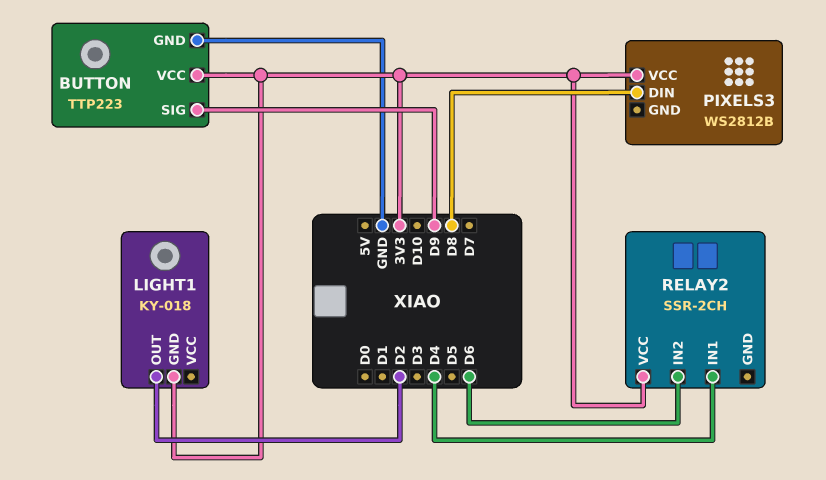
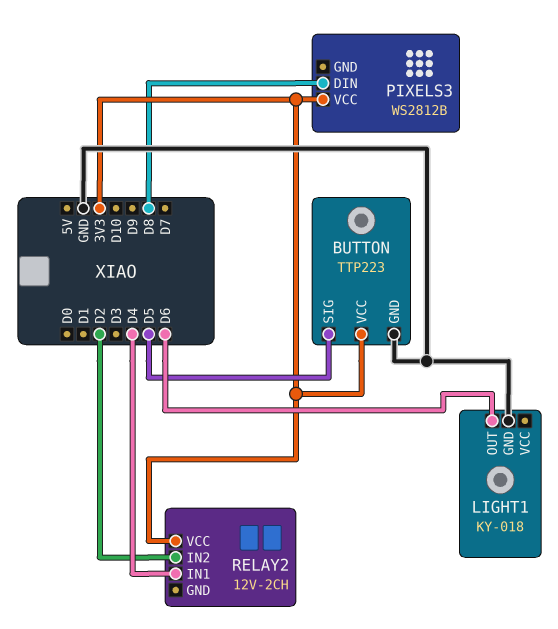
BUTTON pin SIG: D9 -> D5
LIGHT1 pin GND: 3V3 -> GND
LIGHT1 pin OUT: D2 -> D6
RELAY2: SSR-2CH -> 12V-2CH
RELAY2 pin IN2: D6 -> D2

